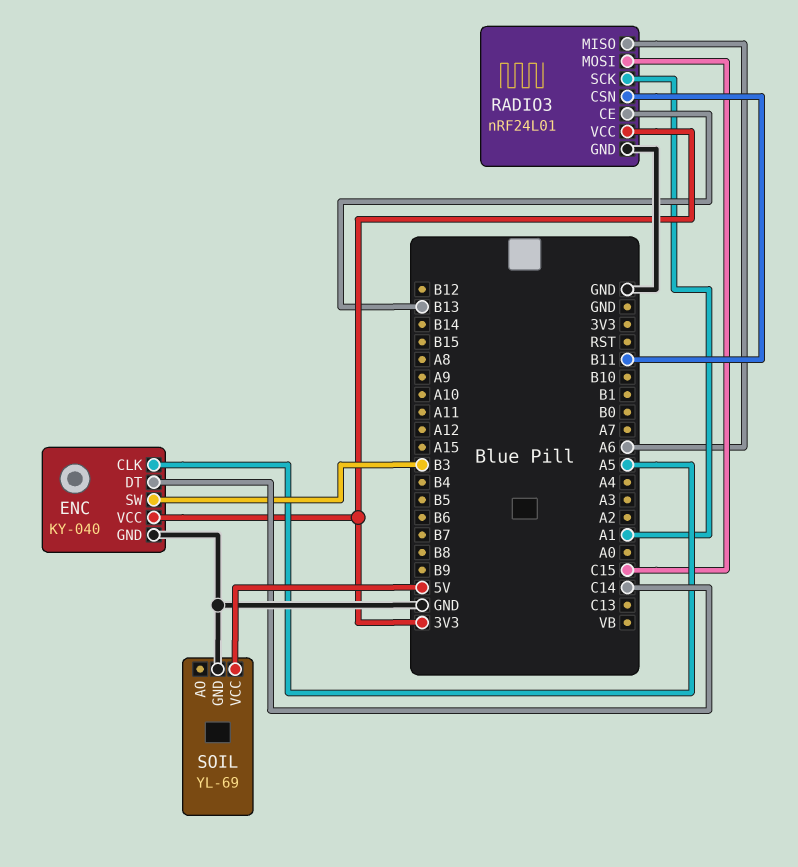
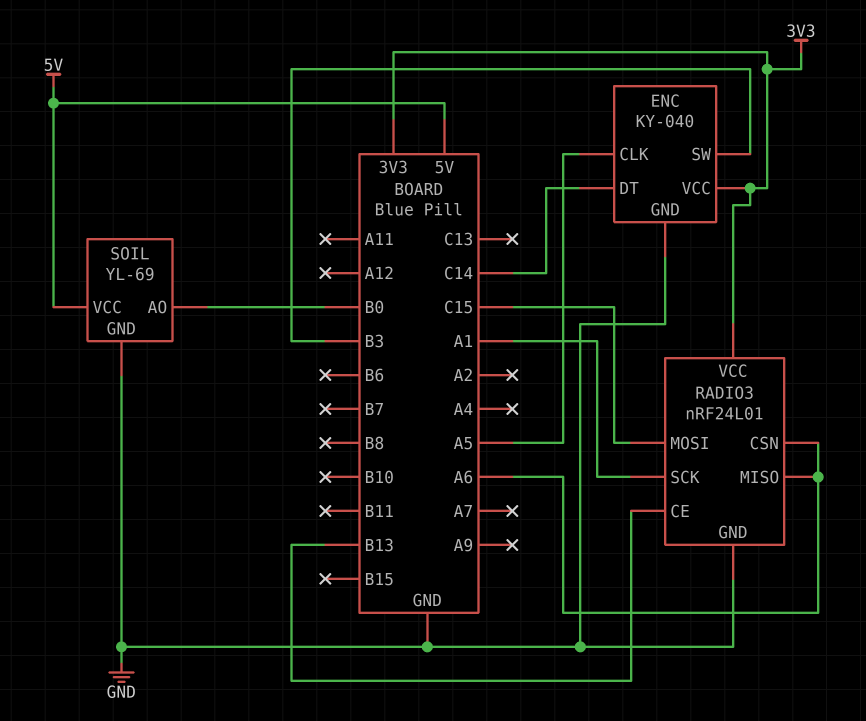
RADIO3 pin CSN: B11 -> A6
SOIL pin AO: none -> B0

